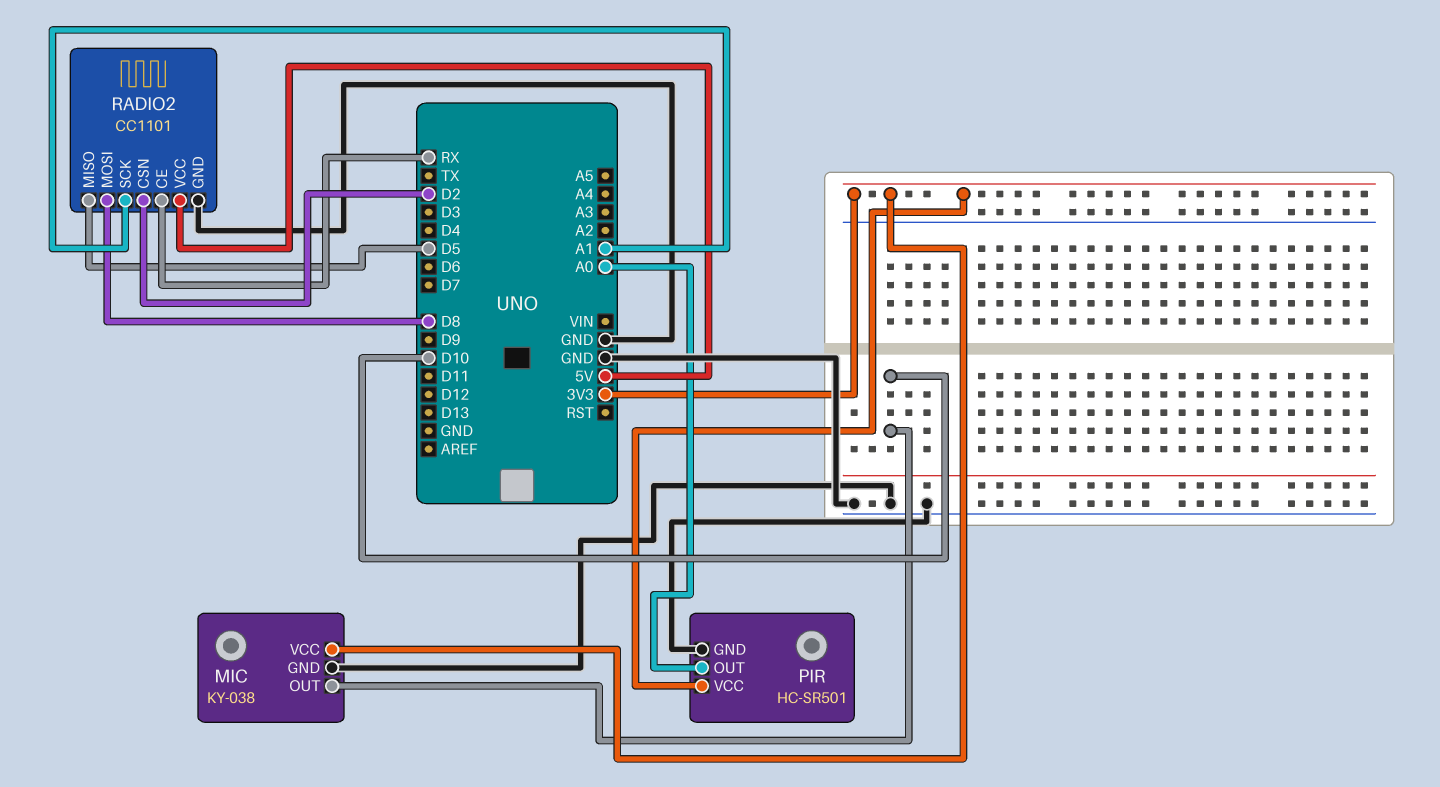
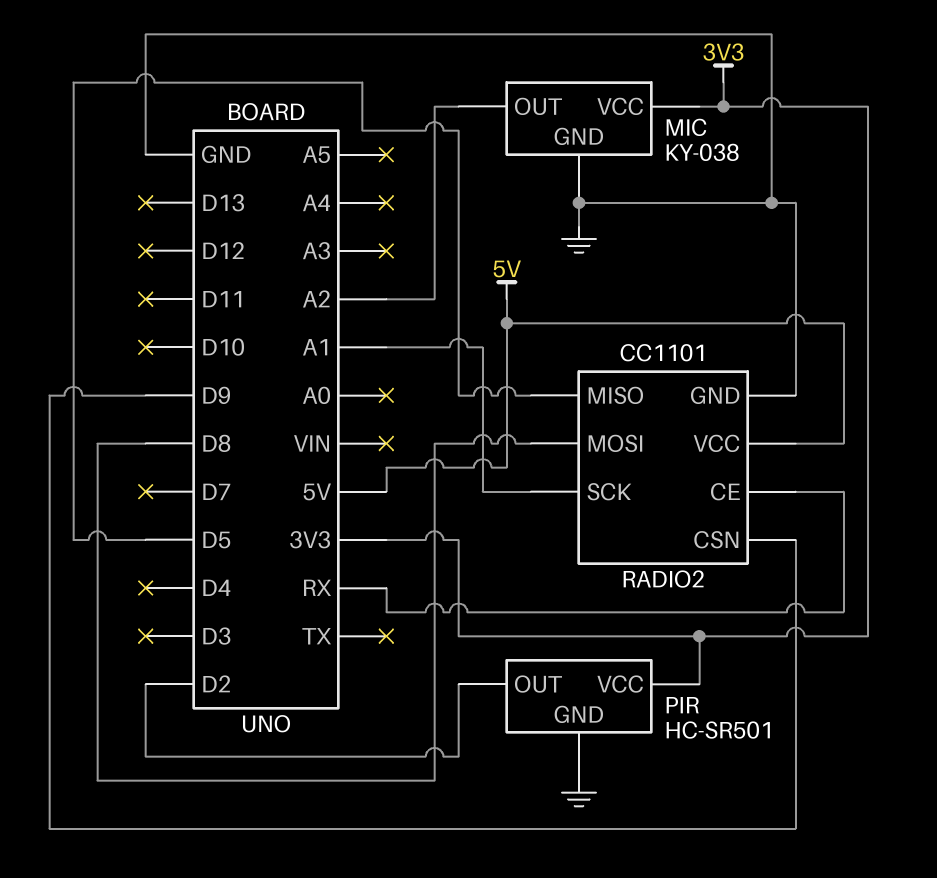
MIC pin OUT: D10 -> A2
PIR pin OUT: A0 -> D2
RADIO2 pin CSN: D2 -> D9

